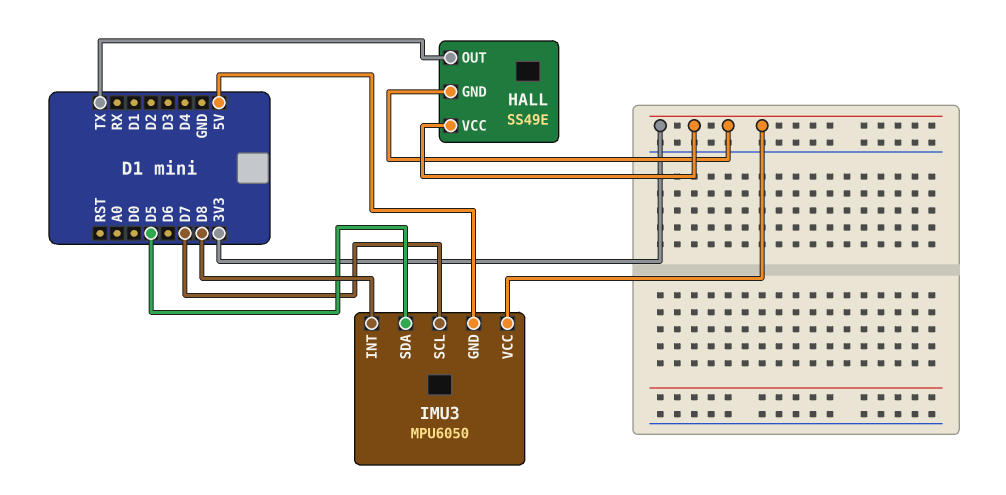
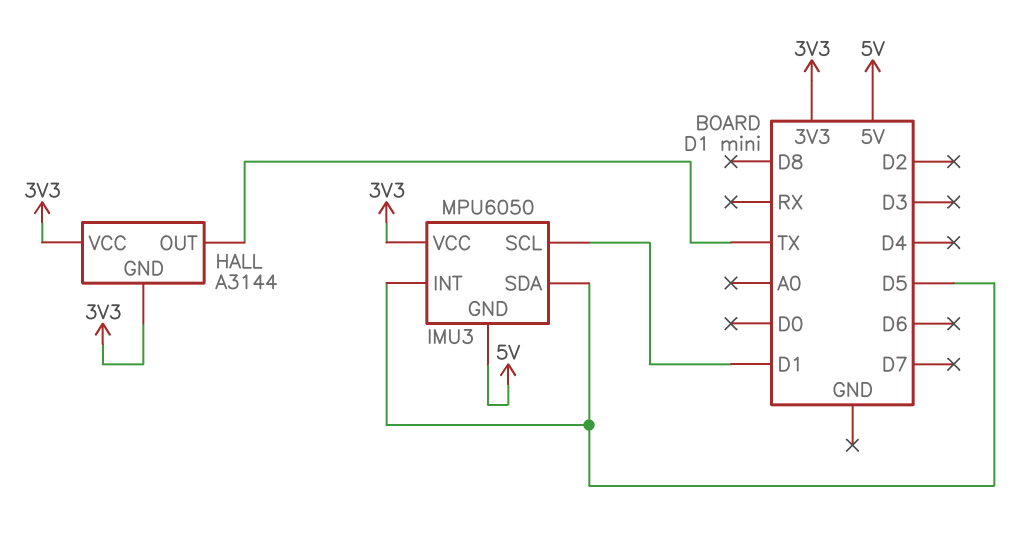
HALL: SS49E -> A3144
IMU3 pin INT: D8 -> D5
IMU3 pin SCL: D7 -> D1

